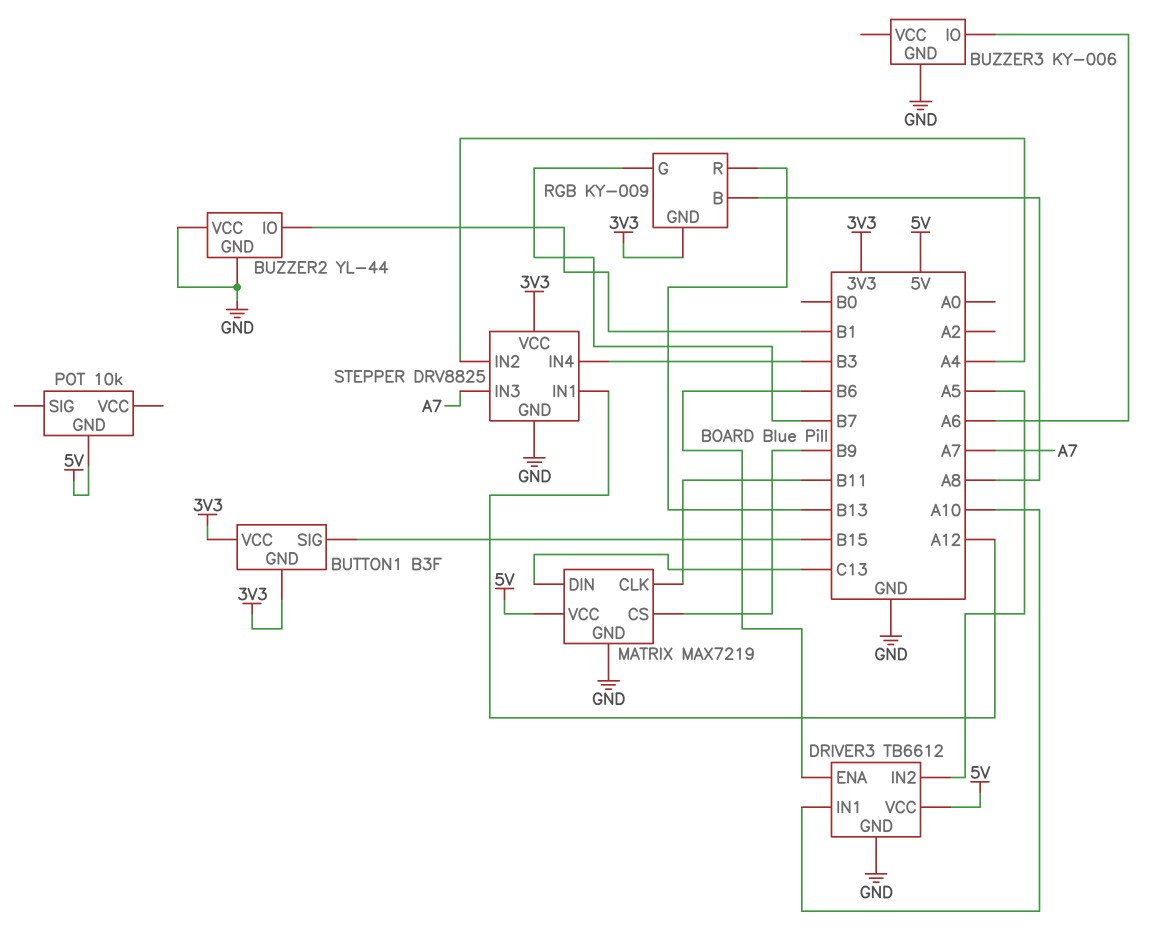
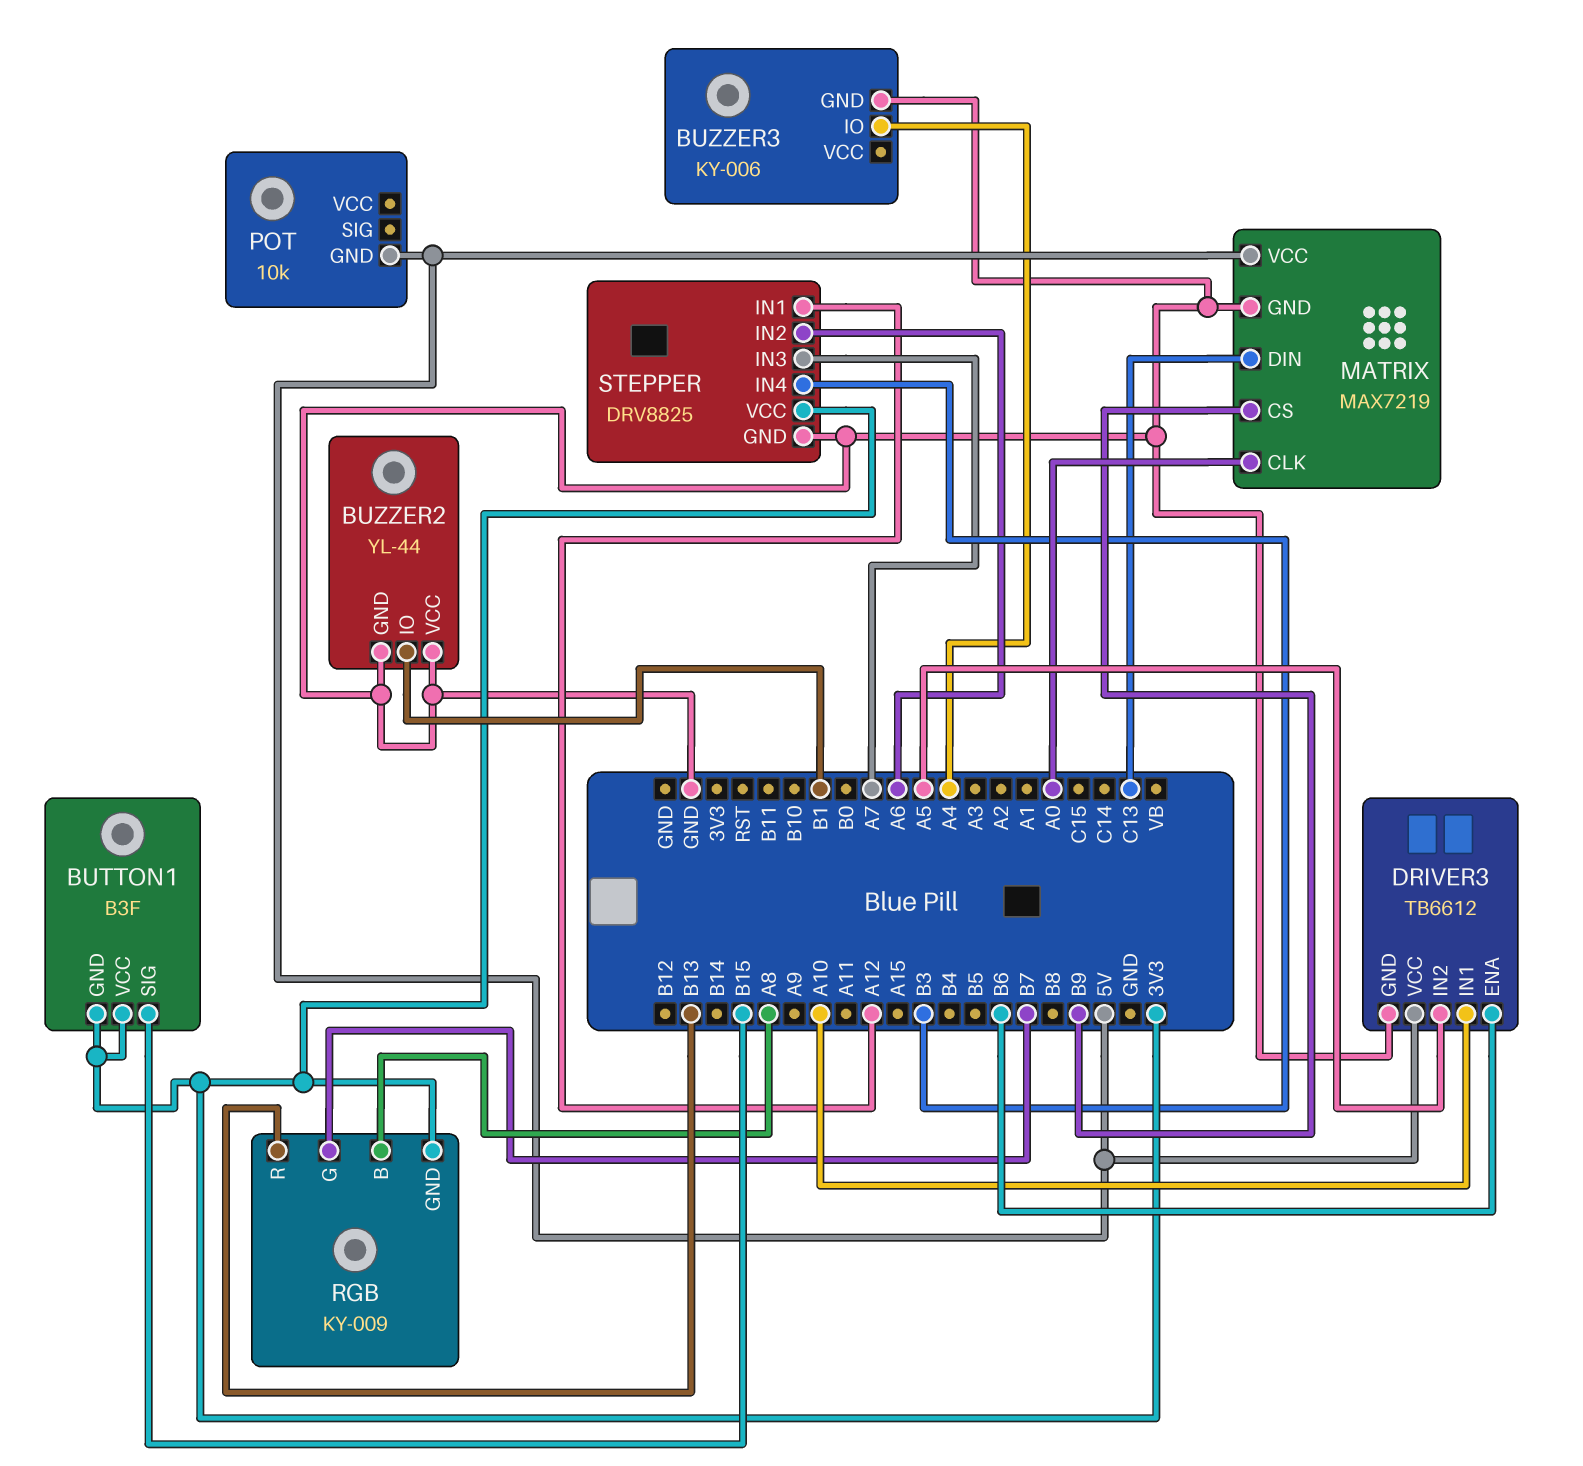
BUZZER3 pin IO: A6 -> A4
MATRIX pin CLK: B11 -> A0
STEPPER pin IN2: A4 -> A6

